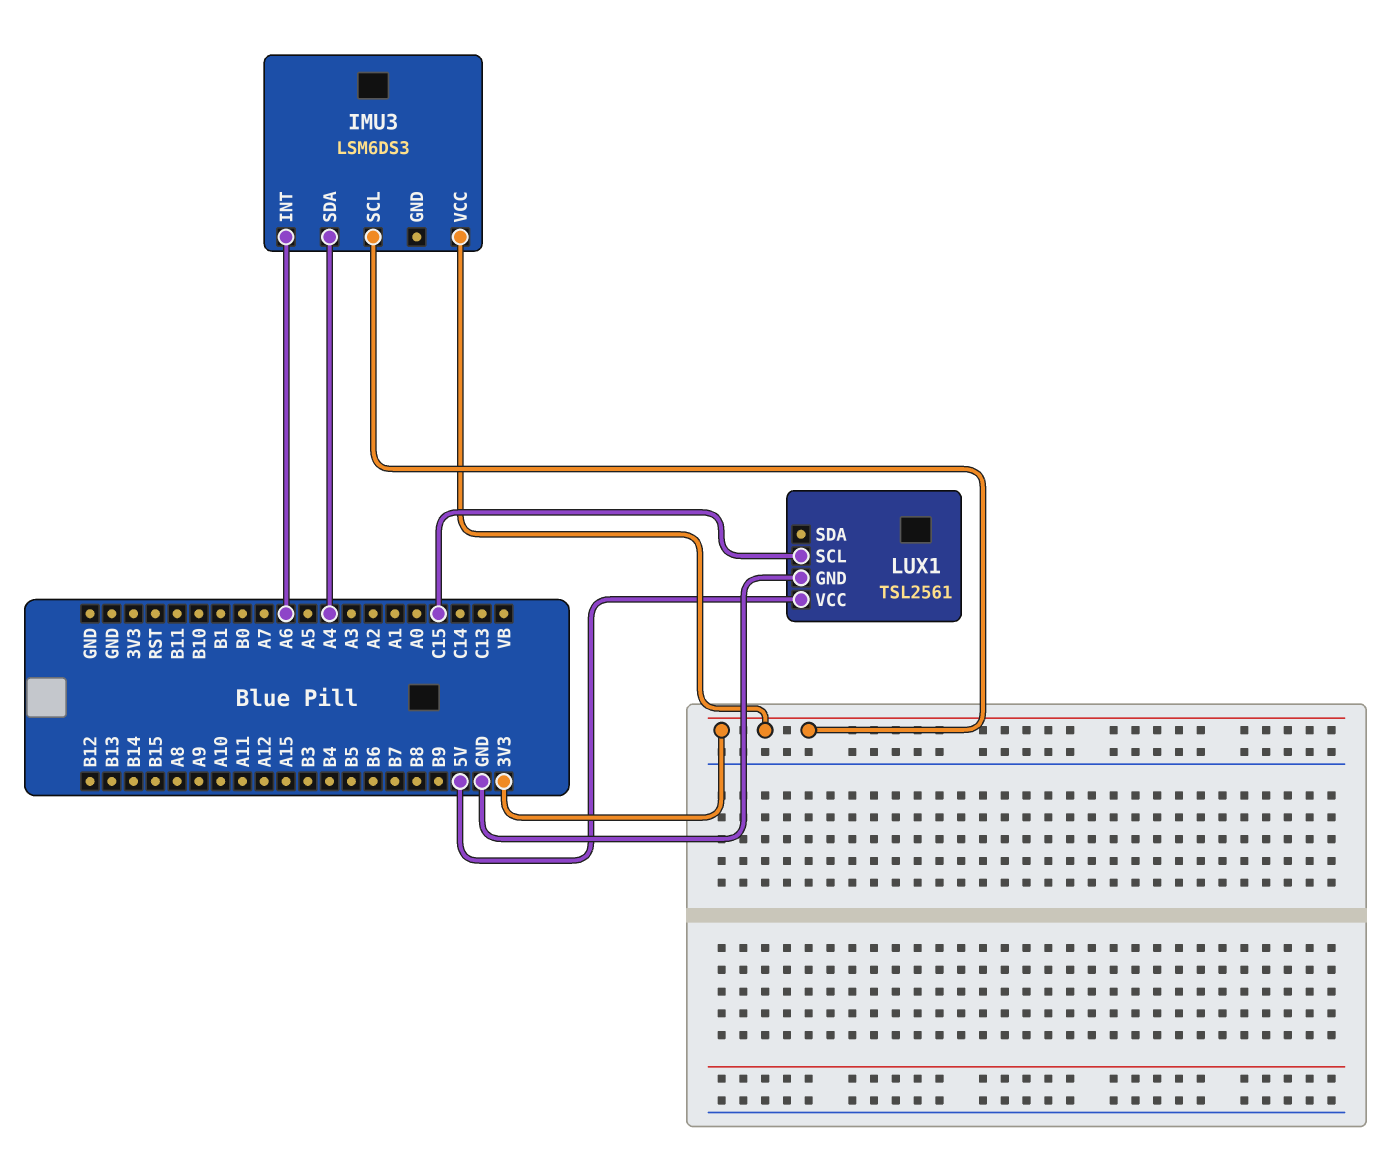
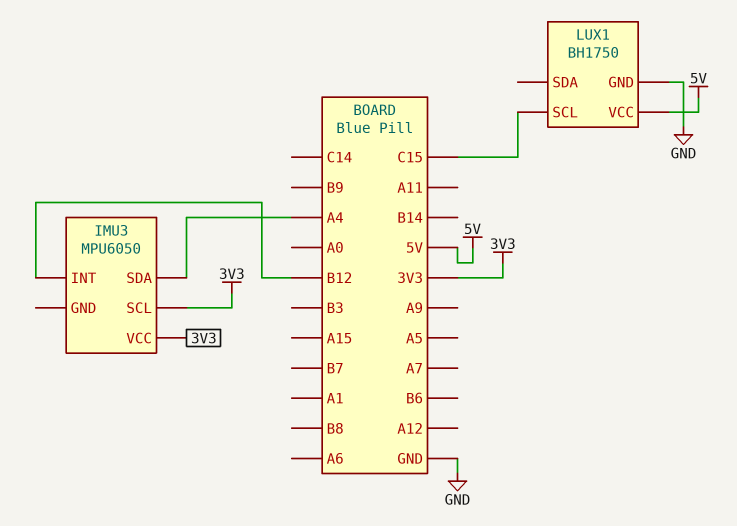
IMU3: LSM6DS3 -> MPU6050
IMU3 pin INT: A6 -> B12
LUX1: TSL2561 -> BH1750

